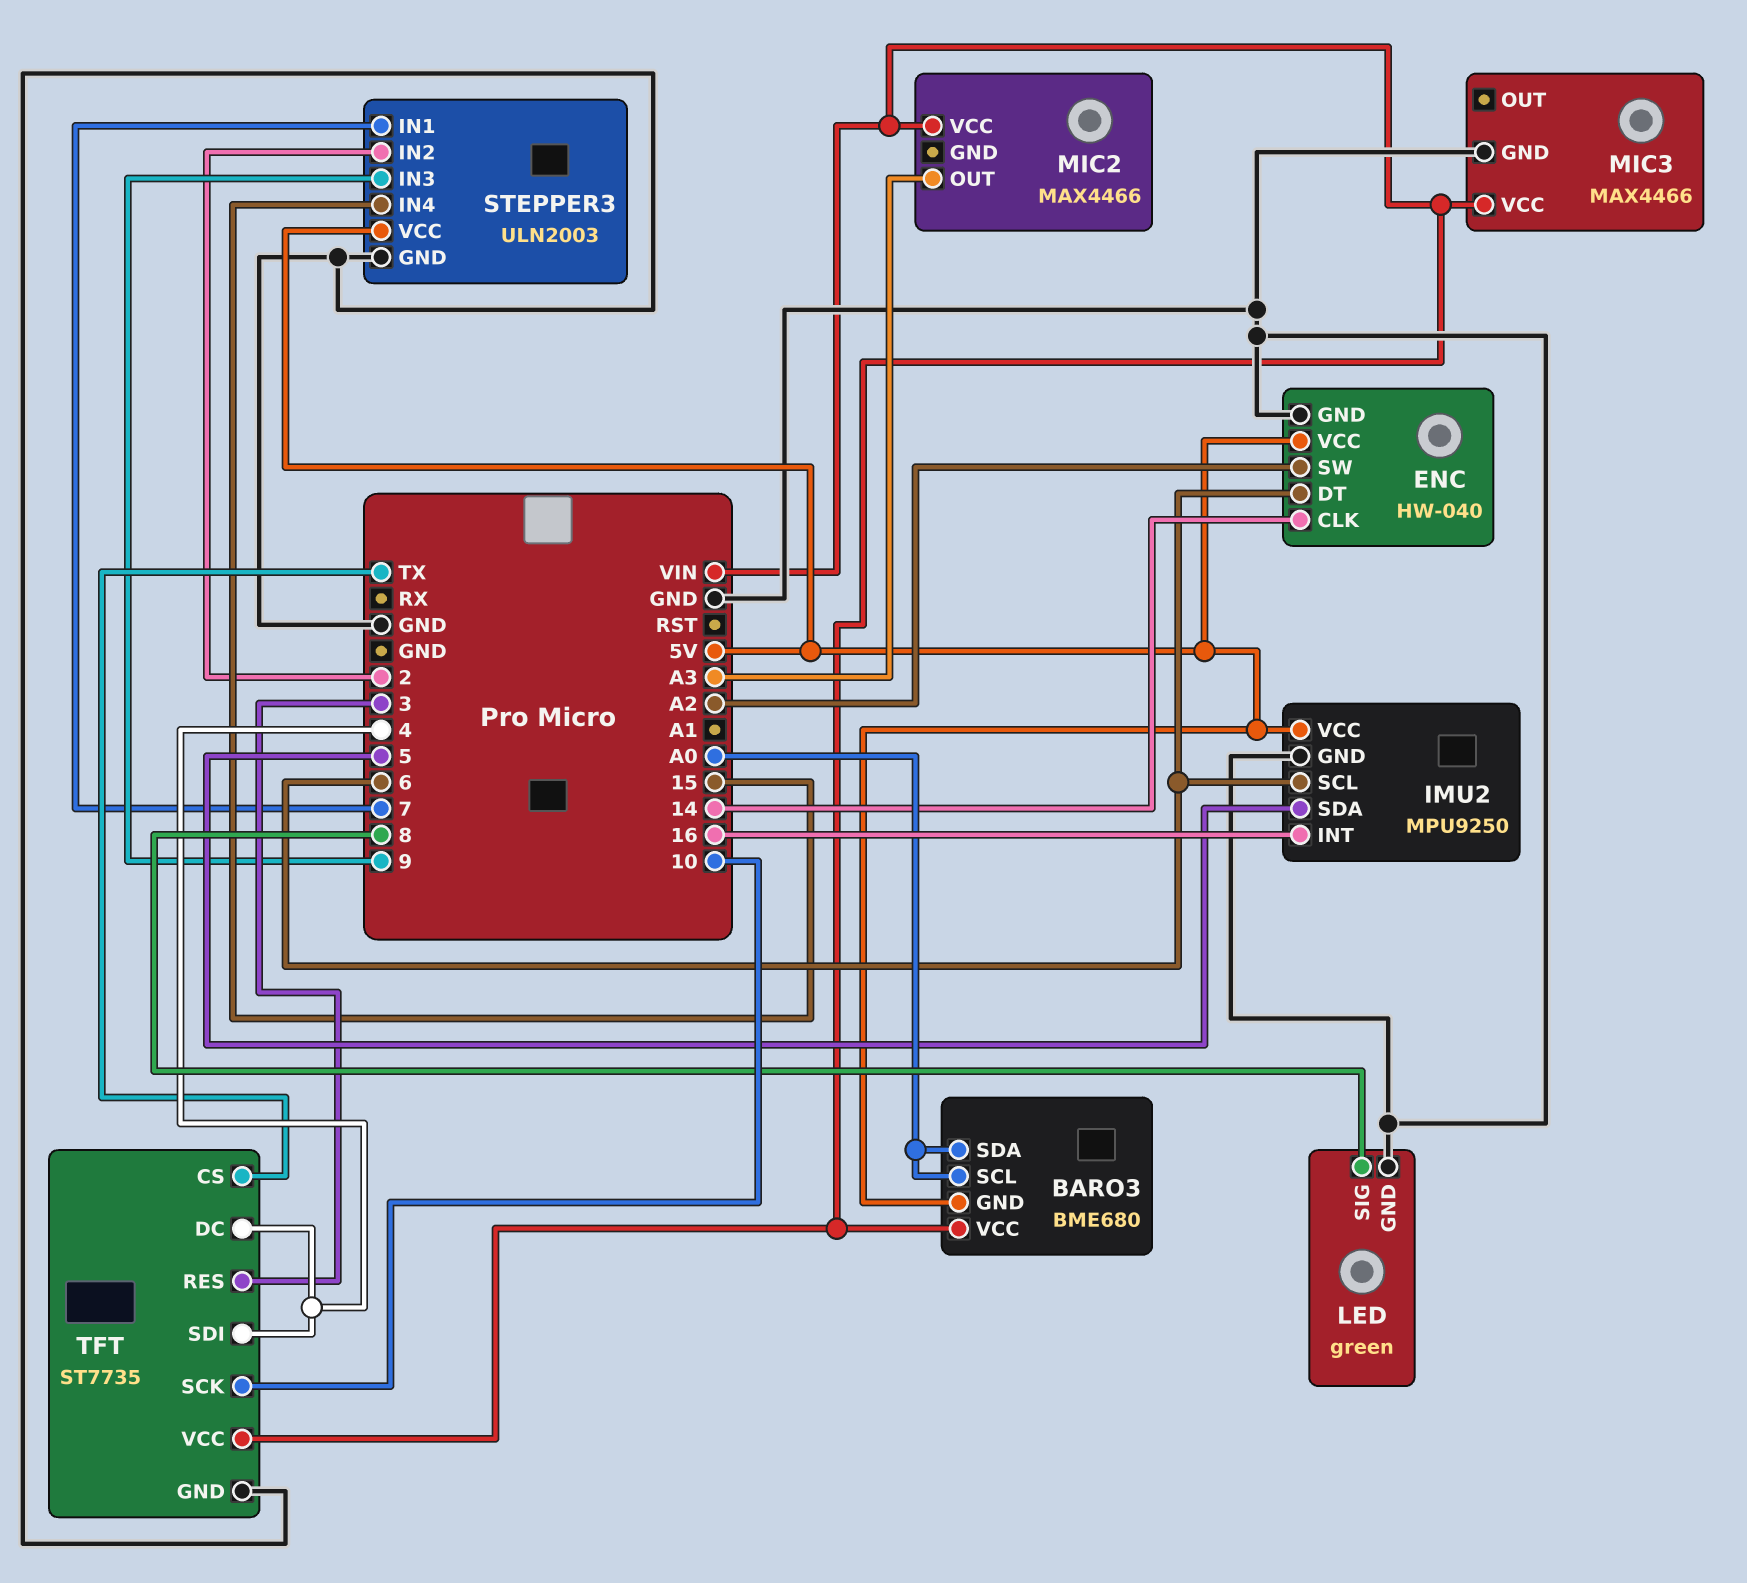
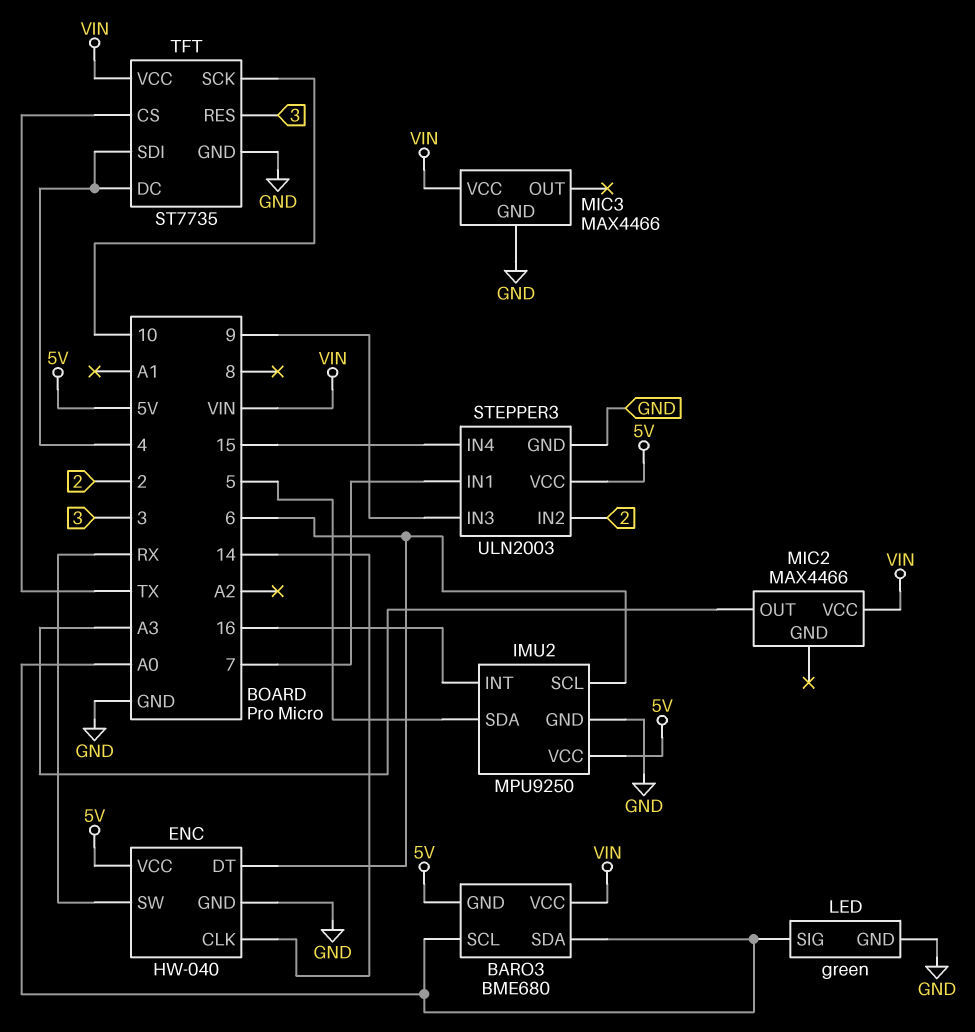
ENC pin SW: A2 -> RX
LED pin SIG: 8 -> A0

